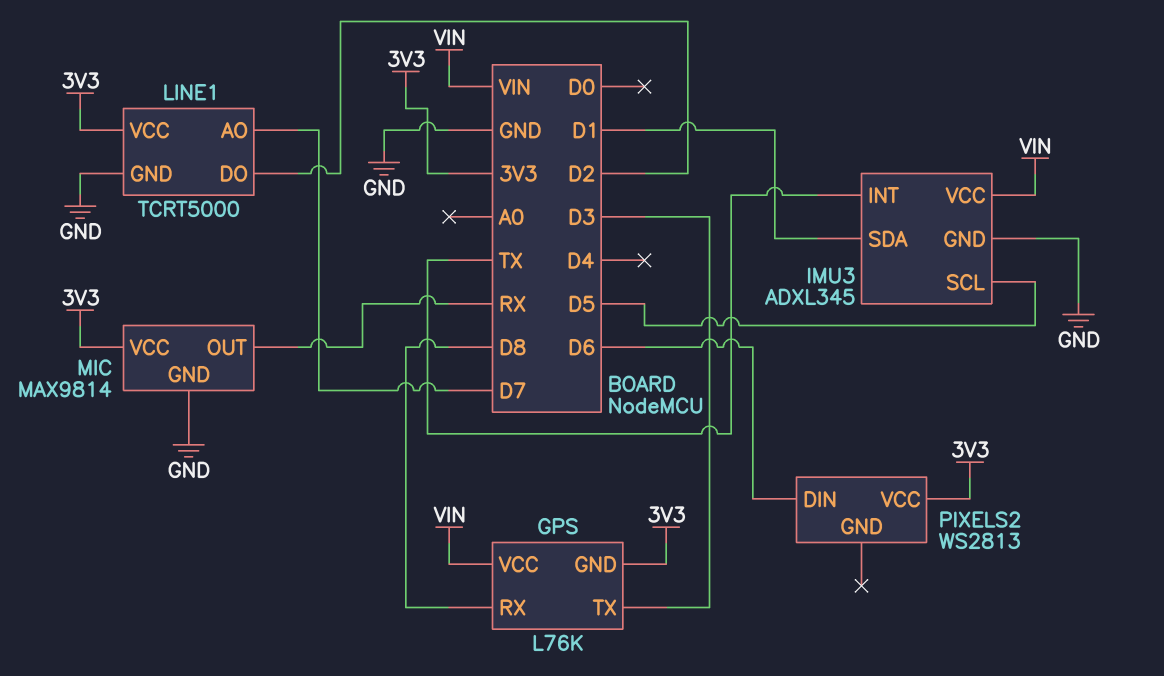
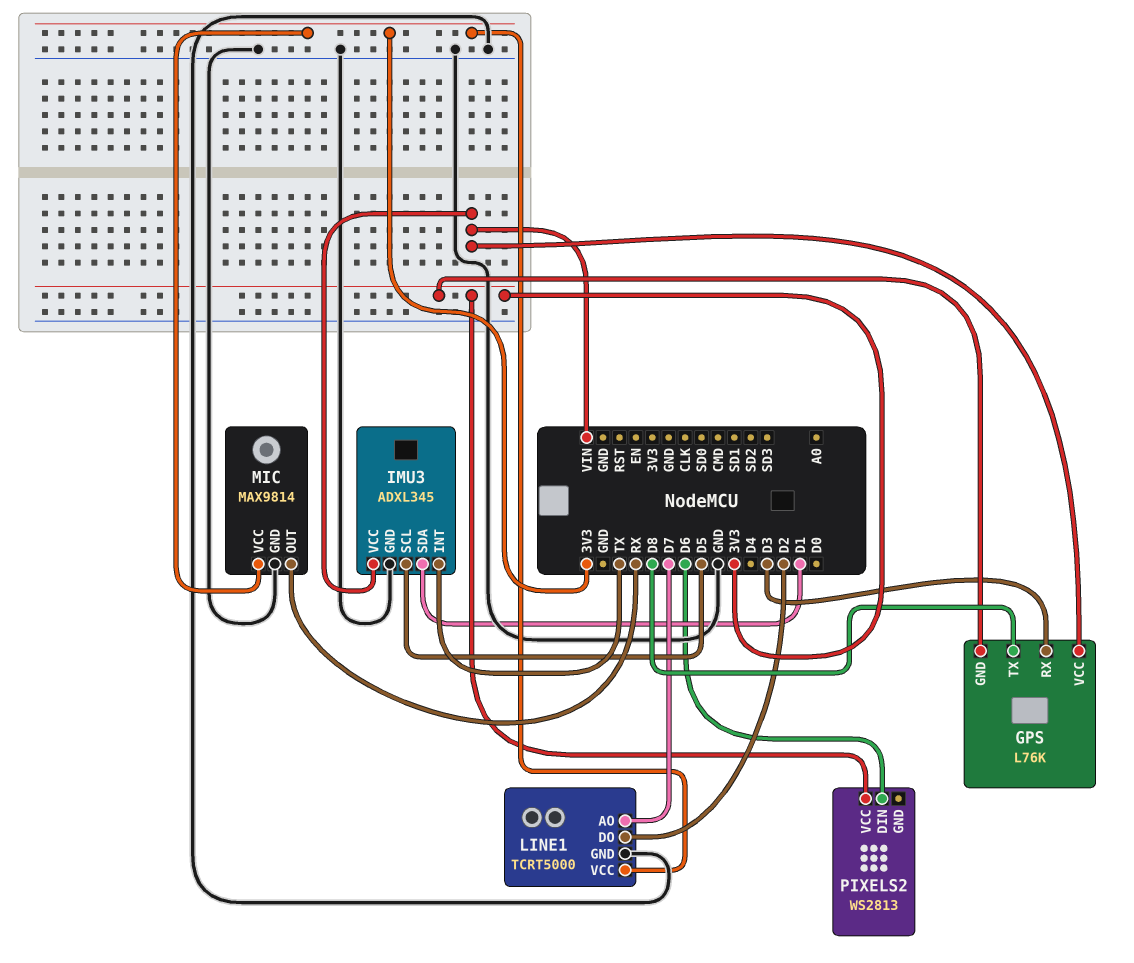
GPS pin RX: D8 -> D3
GPS pin TX: D3 -> D8

